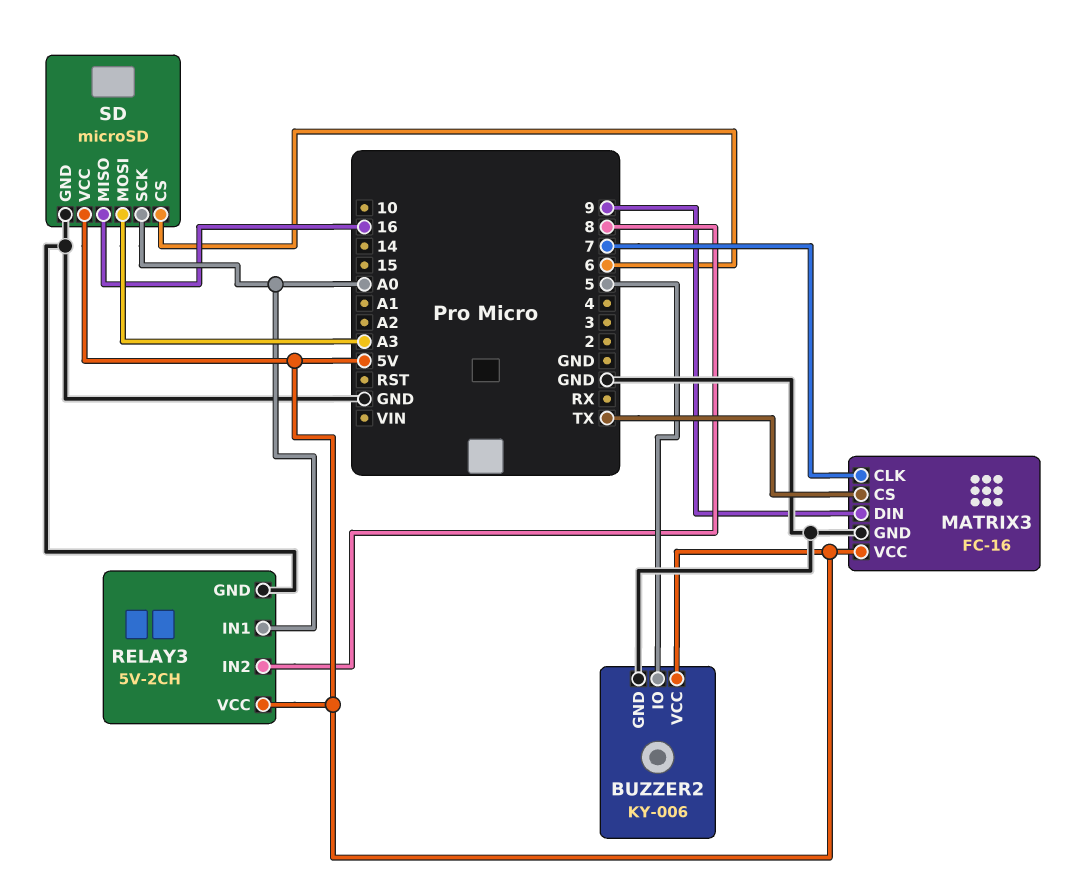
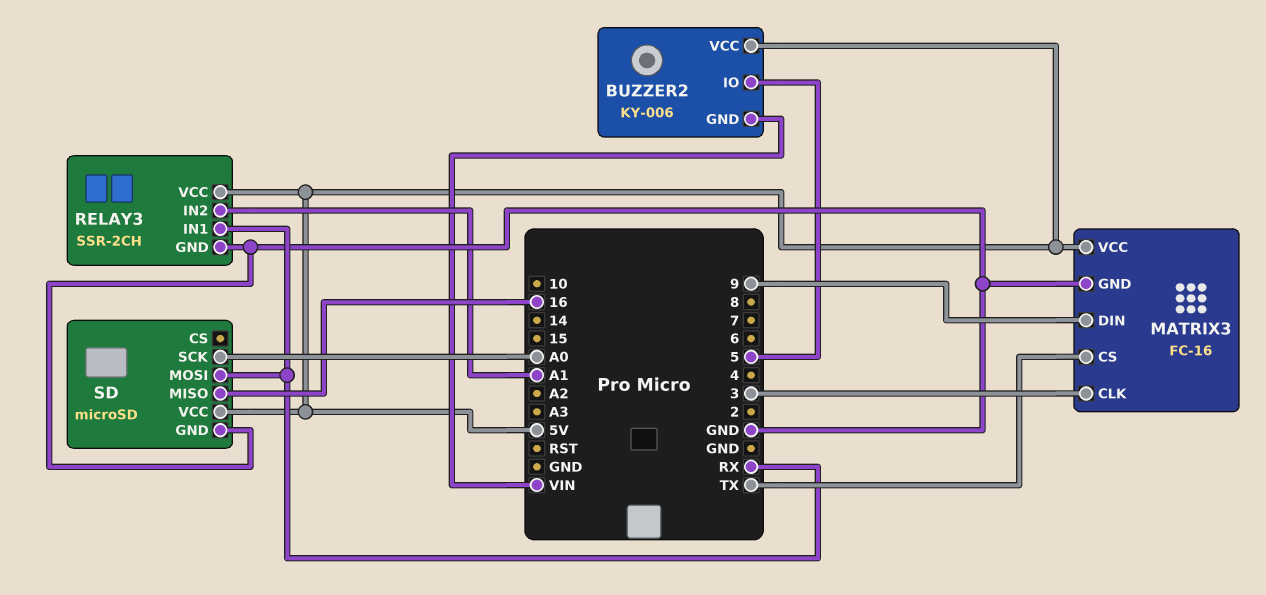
BUZZER2 pin GND: GND -> VIN
MATRIX3 pin CLK: 7 -> 3
RELAY3: 5V-2CH -> SSR-2CH
RELAY3 pin IN1: A0 -> RX
RELAY3 pin IN2: 8 -> A1
SD pin CS: 6 -> none
SD pin MOSI: A3 -> RX

